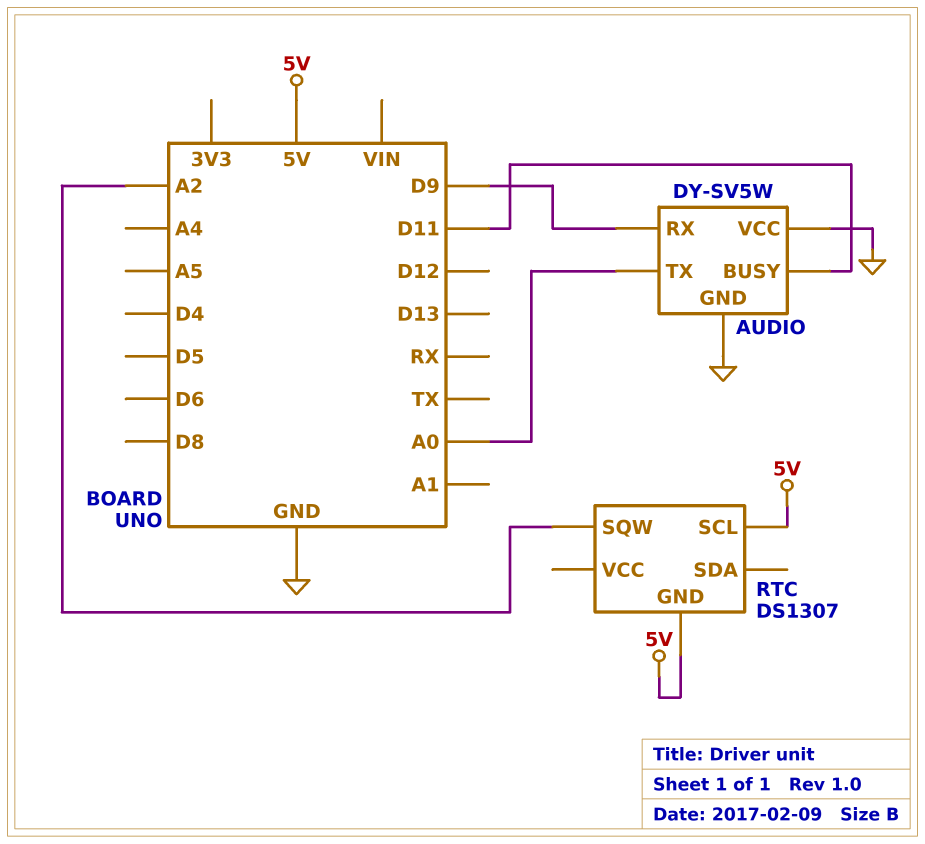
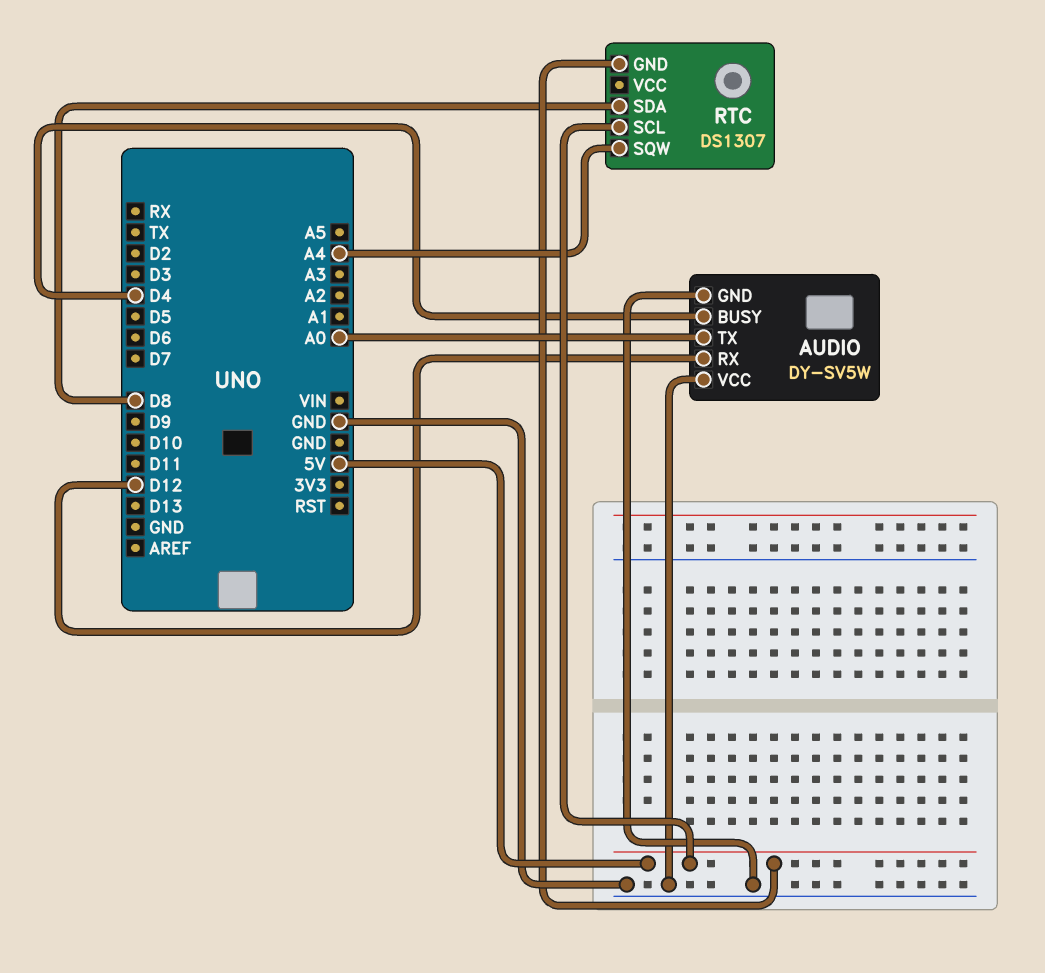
AUDIO pin BUSY: D11 -> D4
AUDIO pin RX: D9 -> D12
RTC pin SDA: none -> D8
RTC pin SQW: A2 -> A4

